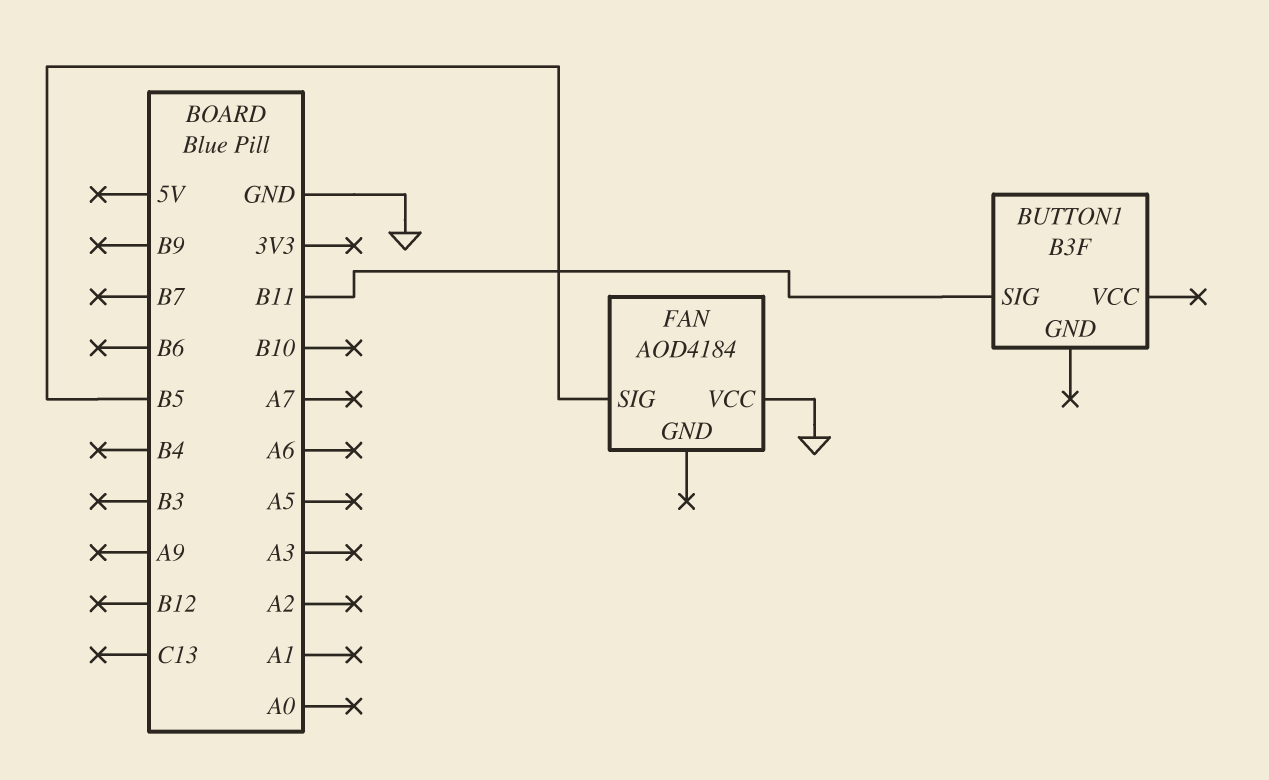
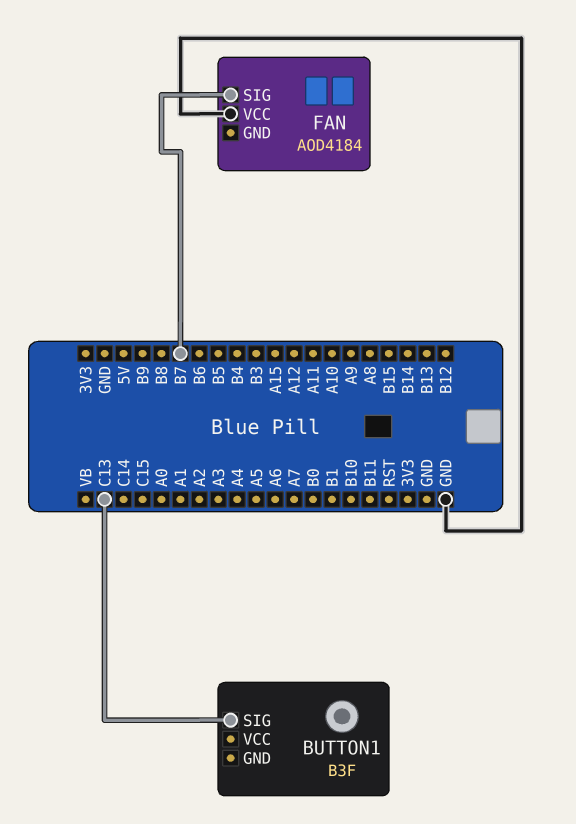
BUTTON1 pin SIG: B11 -> C13
FAN pin SIG: B5 -> B7

